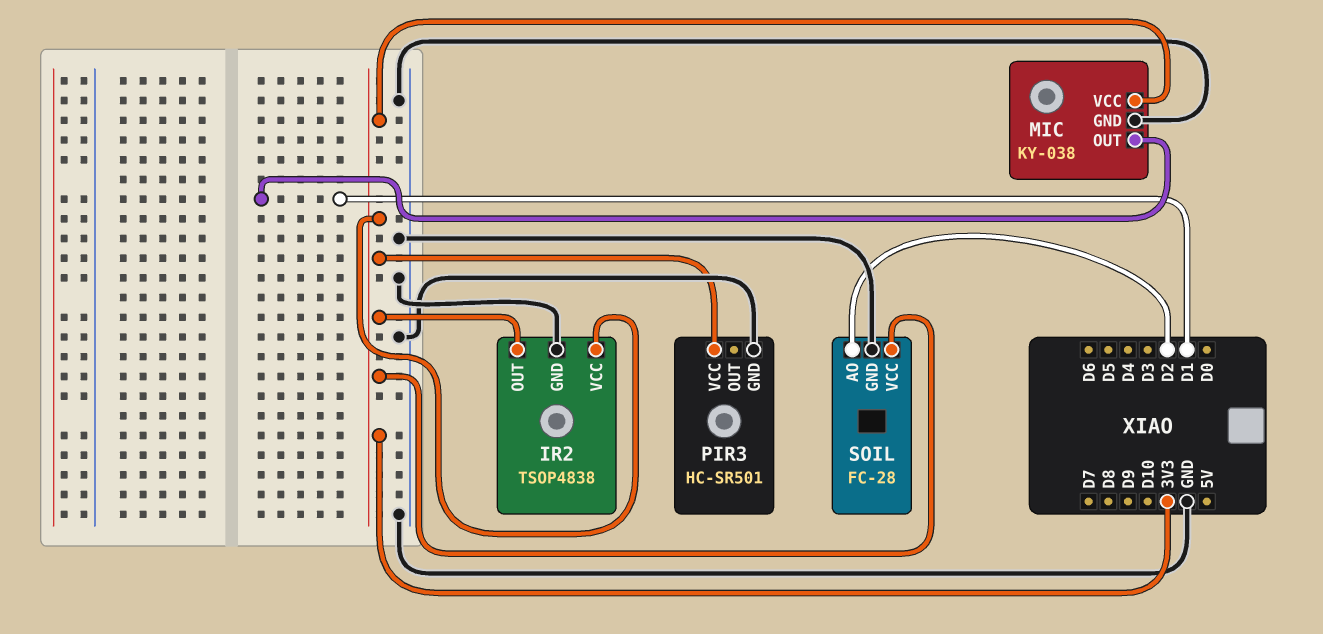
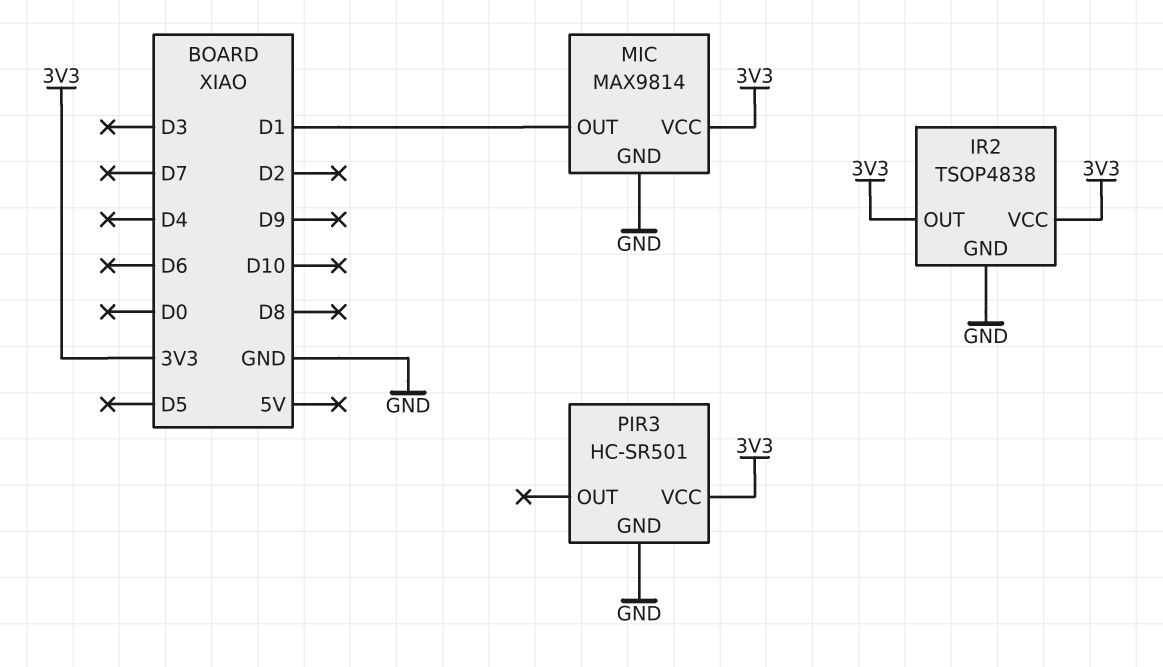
MIC: KY-038 -> MAX9814
SOIL: FC-28 -> none
SOIL pin AO: D2 -> none
SOIL pin GND: GND -> none
SOIL pin VCC: 3V3 -> none

